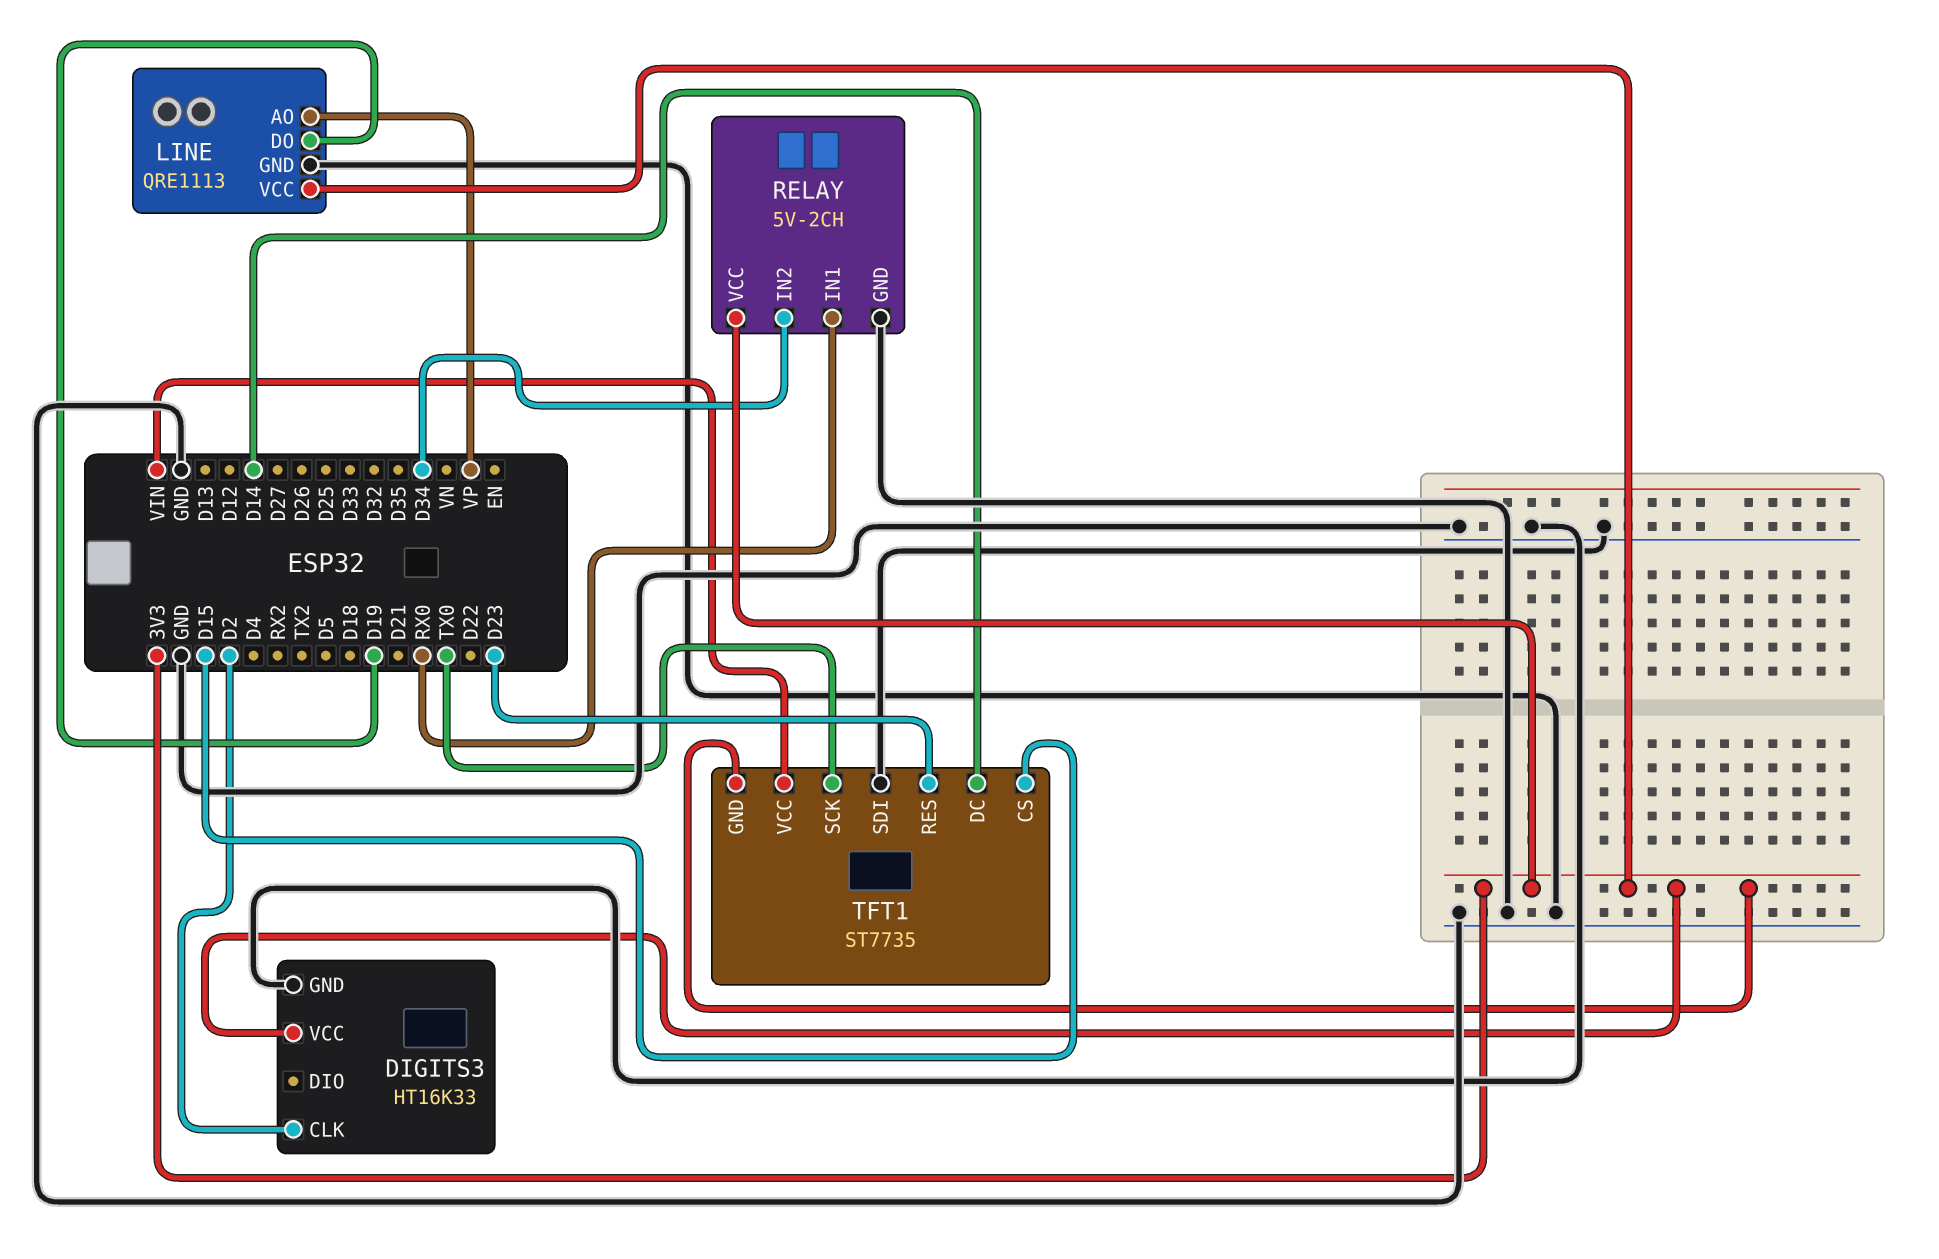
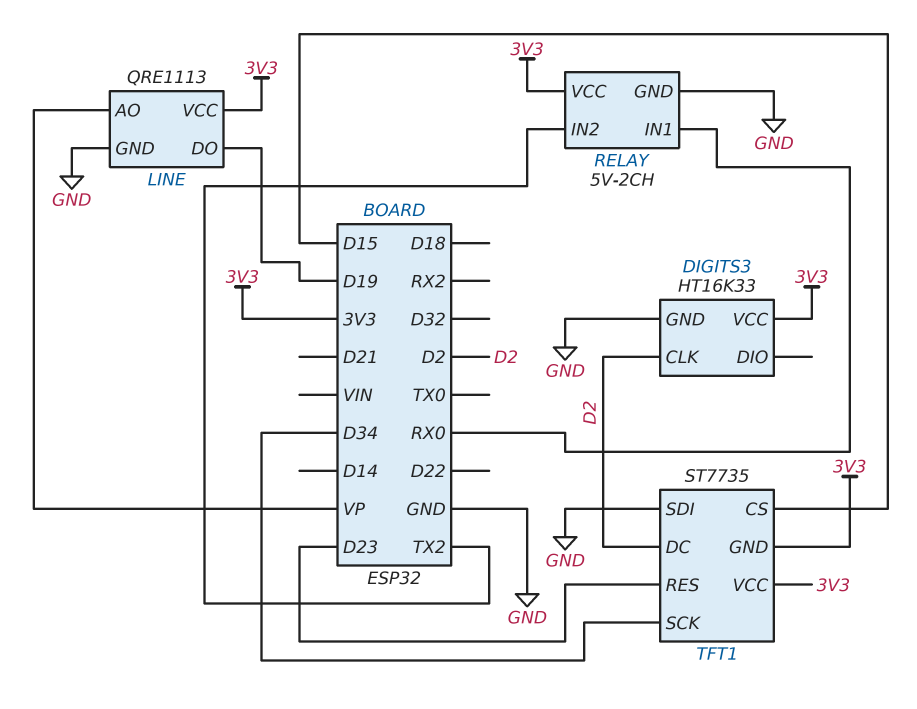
RELAY pin IN2: D34 -> TX2
TFT1 pin DC: D14 -> D2
TFT1 pin SCK: TX0 -> D34
TFT1 pin VCC: VIN -> 3V3

